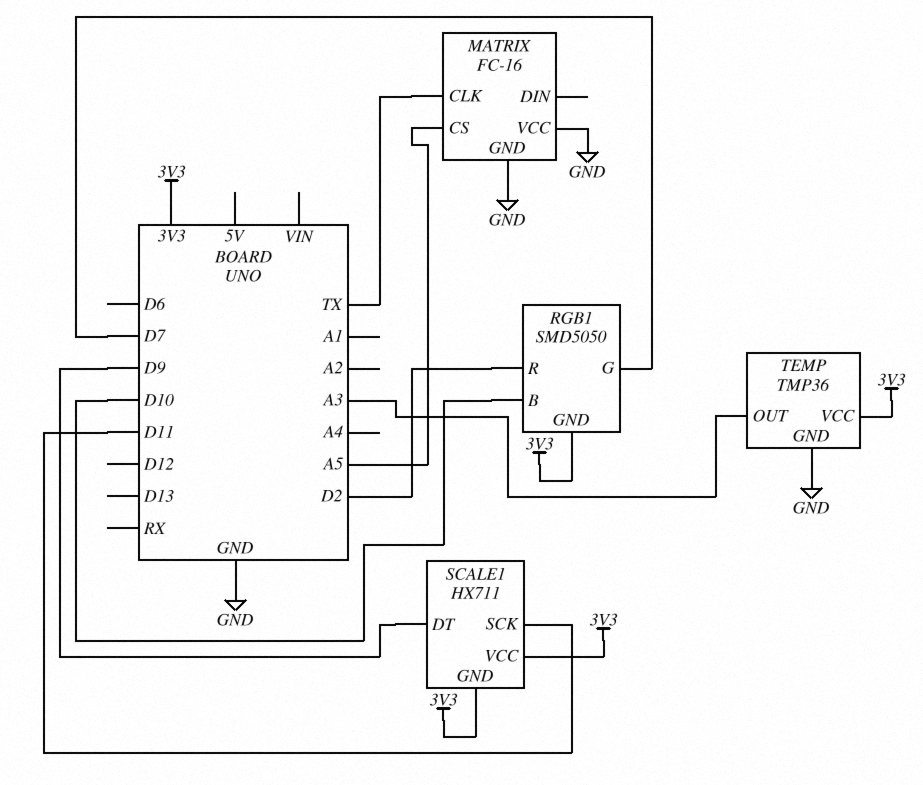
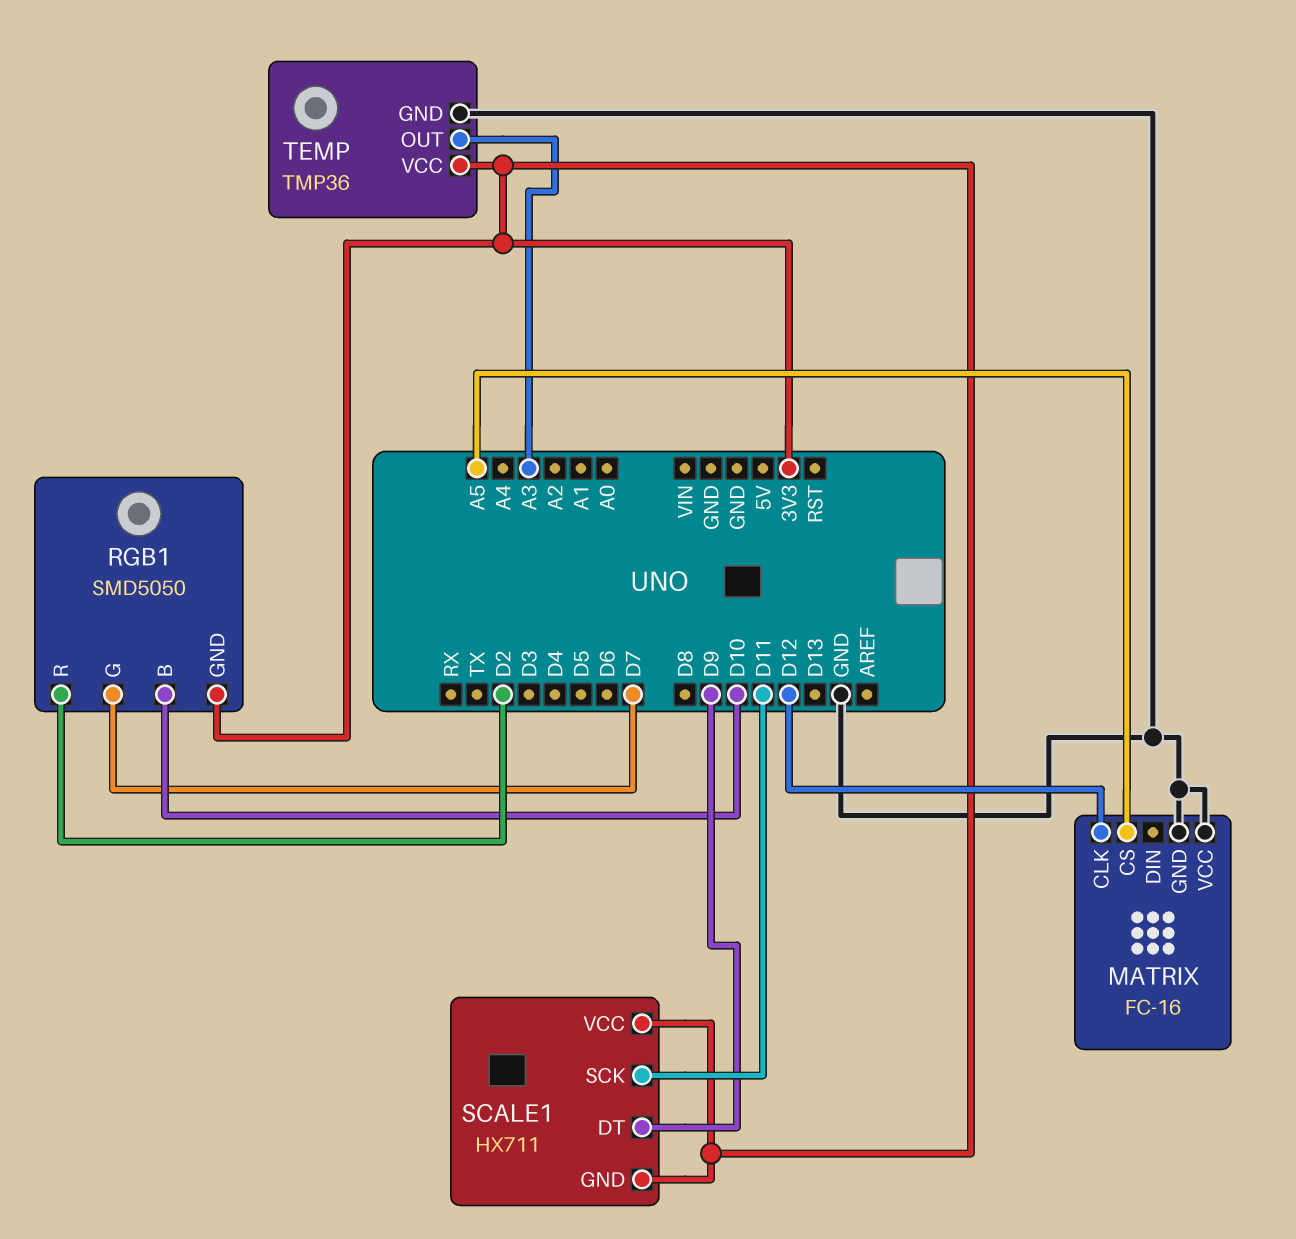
MATRIX pin CLK: TX -> D12

